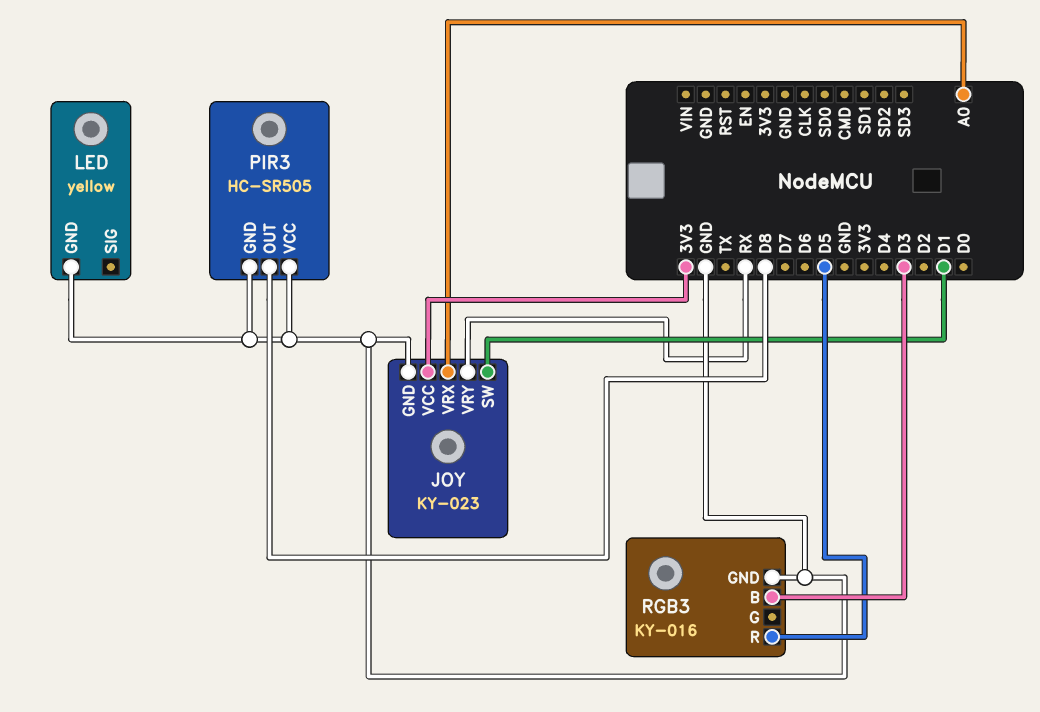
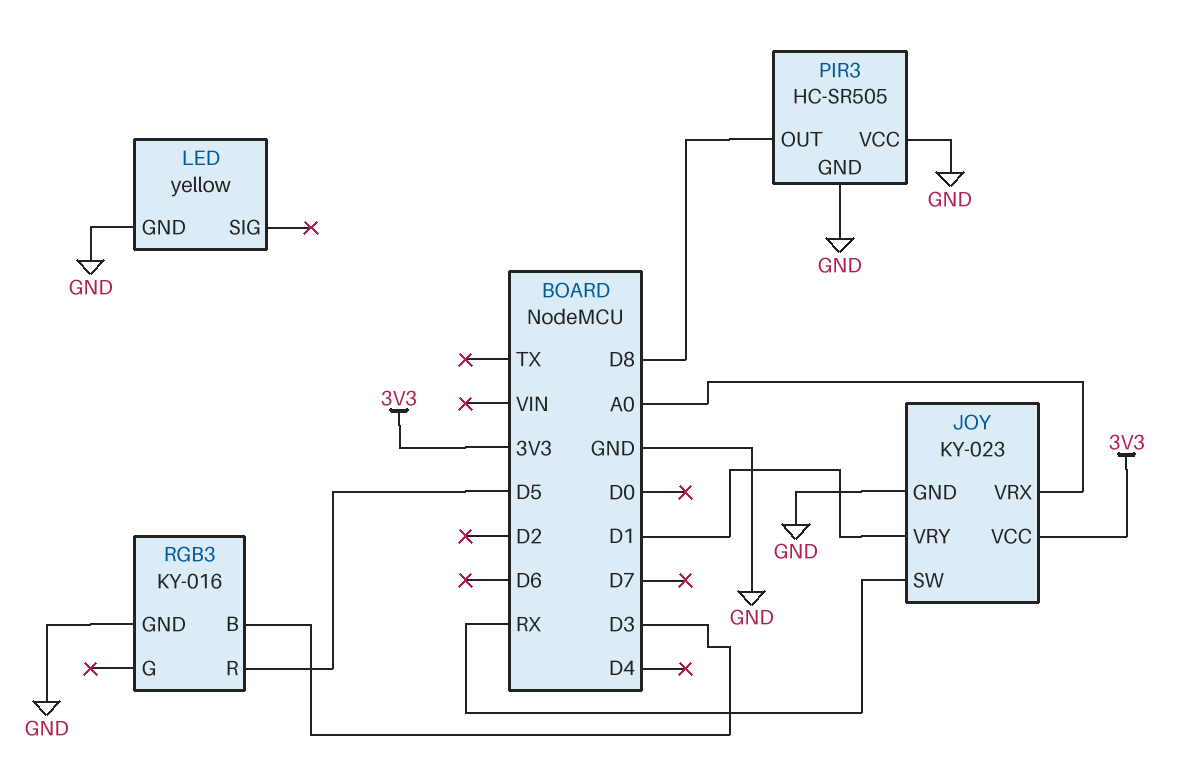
JOY pin SW: D1 -> RX
JOY pin VRY: RX -> D1

